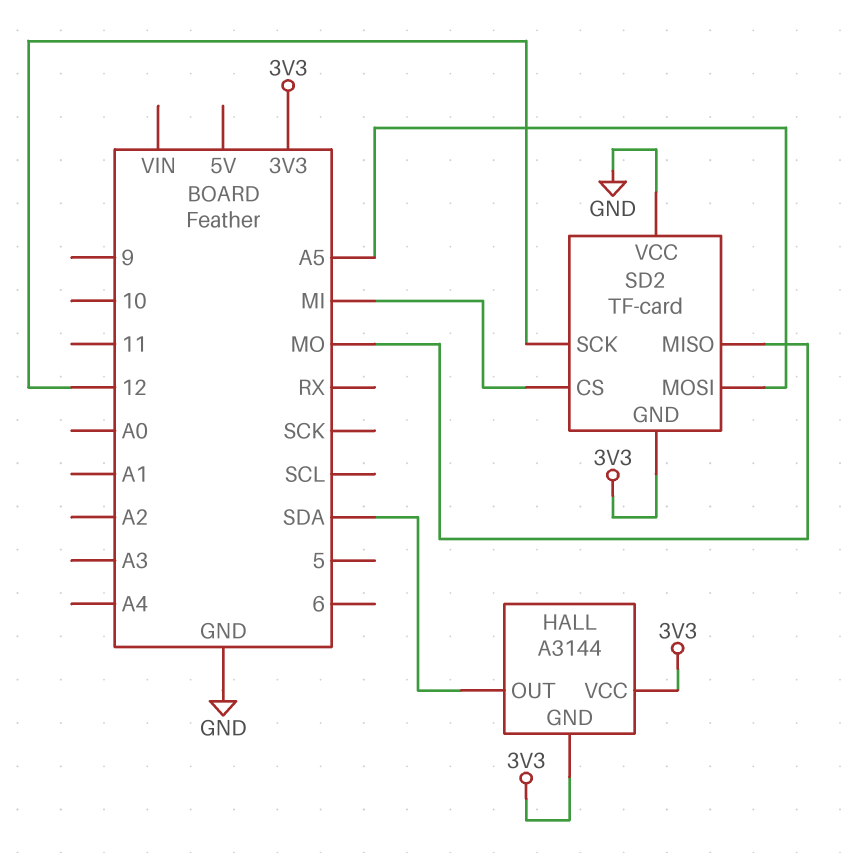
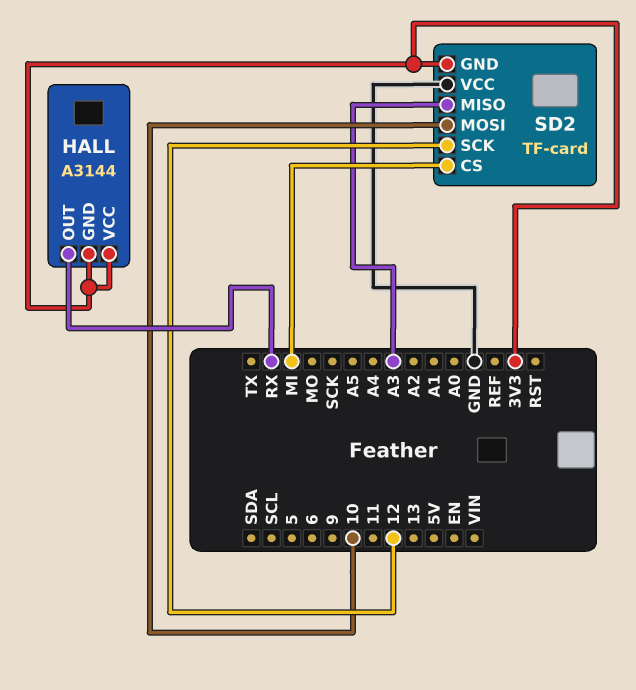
HALL pin OUT: SDA -> RX
SD2 pin MISO: MO -> A3
SD2 pin MOSI: A5 -> 10

